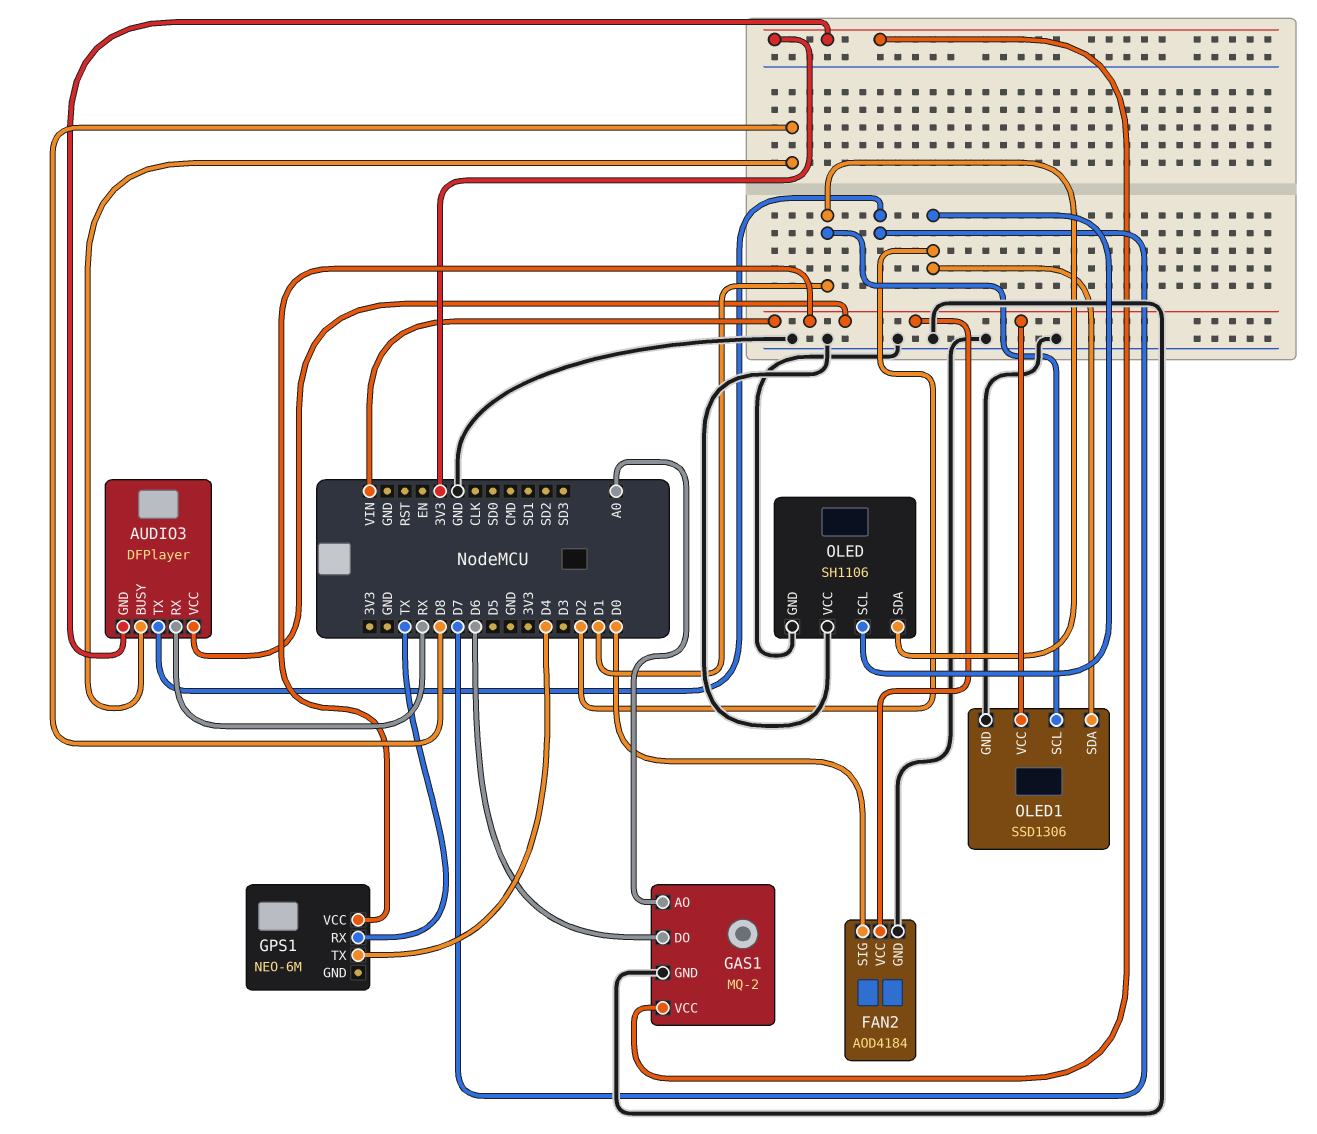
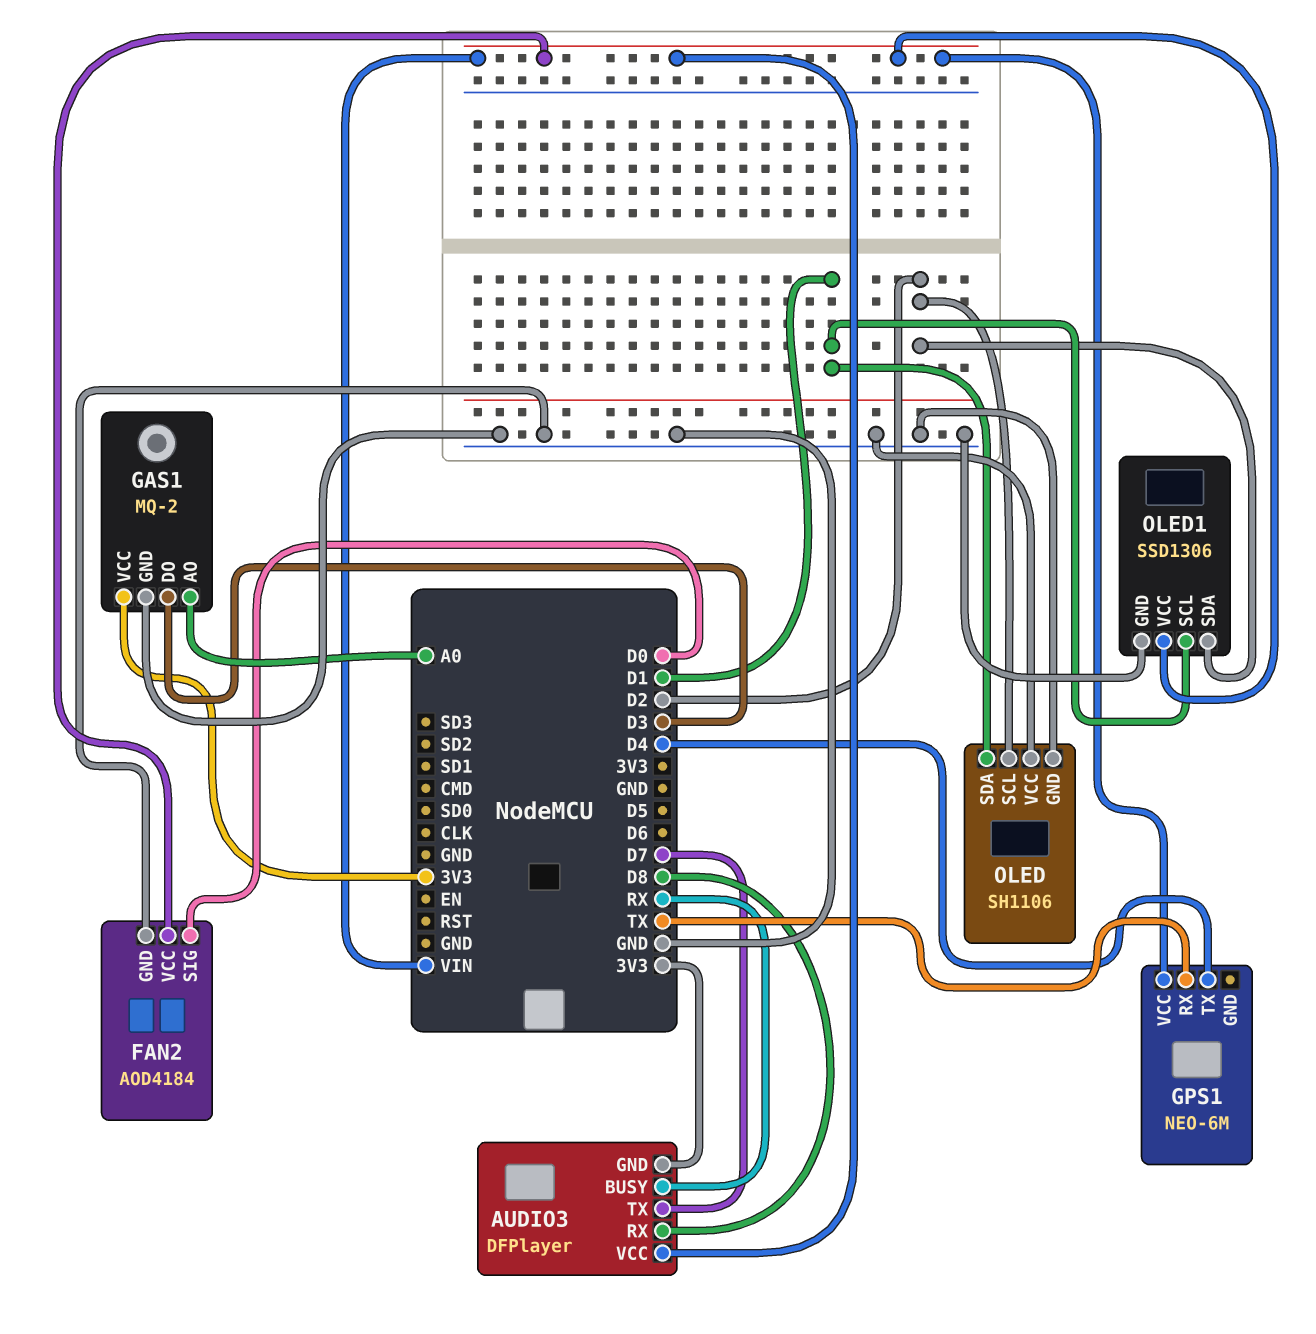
AUDIO3 pin BUSY: D8 -> RX
AUDIO3 pin RX: RX -> D8
GAS1 pin DO: D6 -> D3

